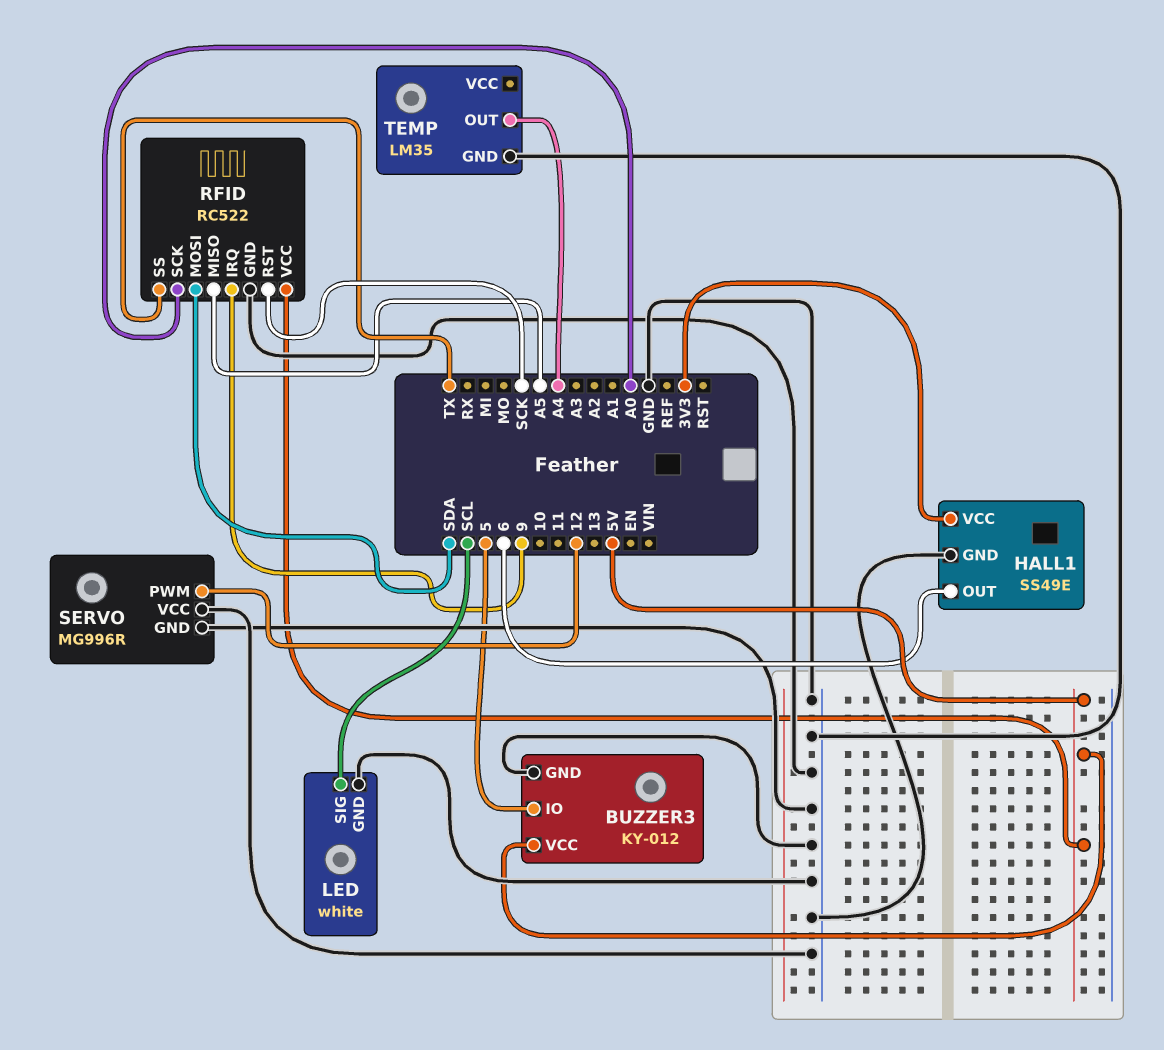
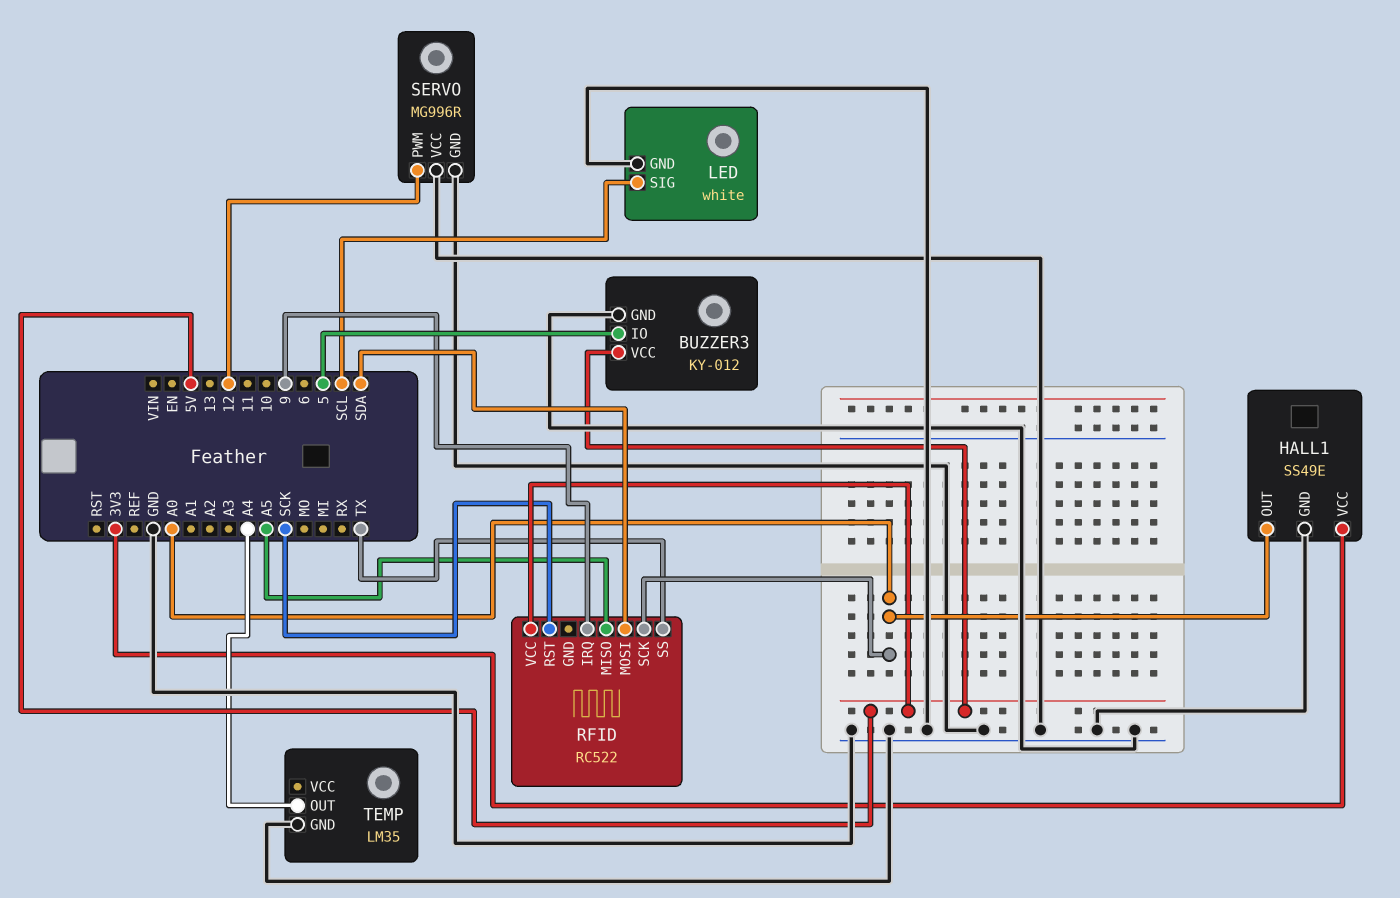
HALL1 pin OUT: 6 -> A0
RFID pin GND: GND -> none

